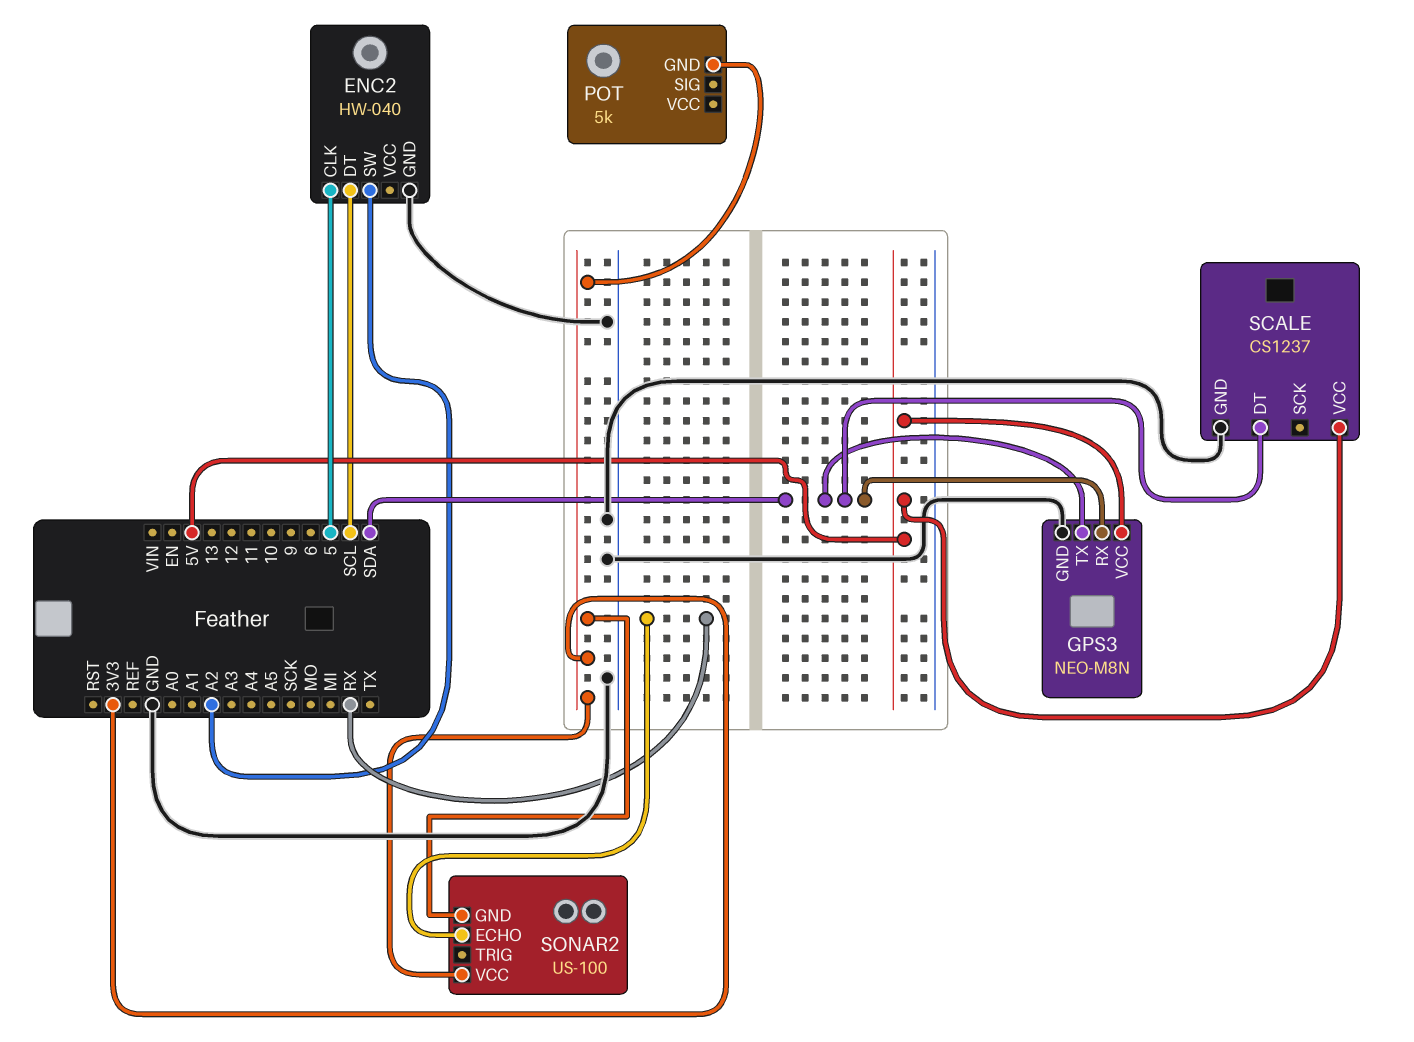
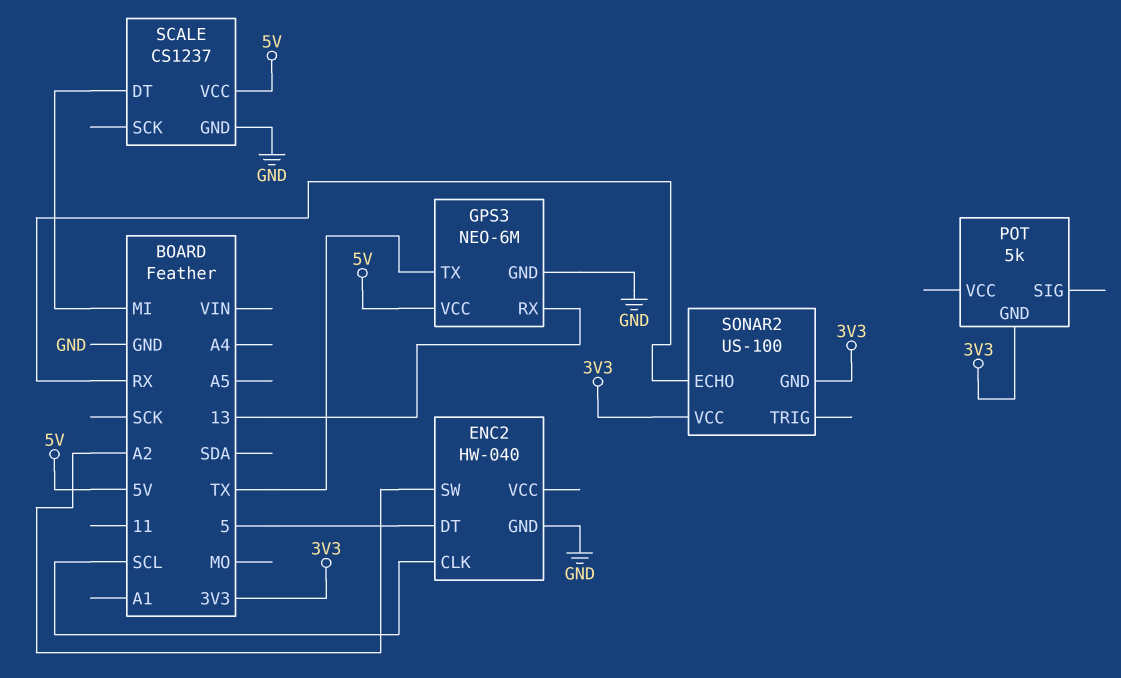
ENC2 pin CLK: 5 -> SCL
ENC2 pin DT: SCL -> 5
GPS3: NEO-M8N -> NEO-6M
GPS3 pin RX: SDA -> 13
GPS3 pin TX: SDA -> TX
SCALE pin DT: SDA -> MI

